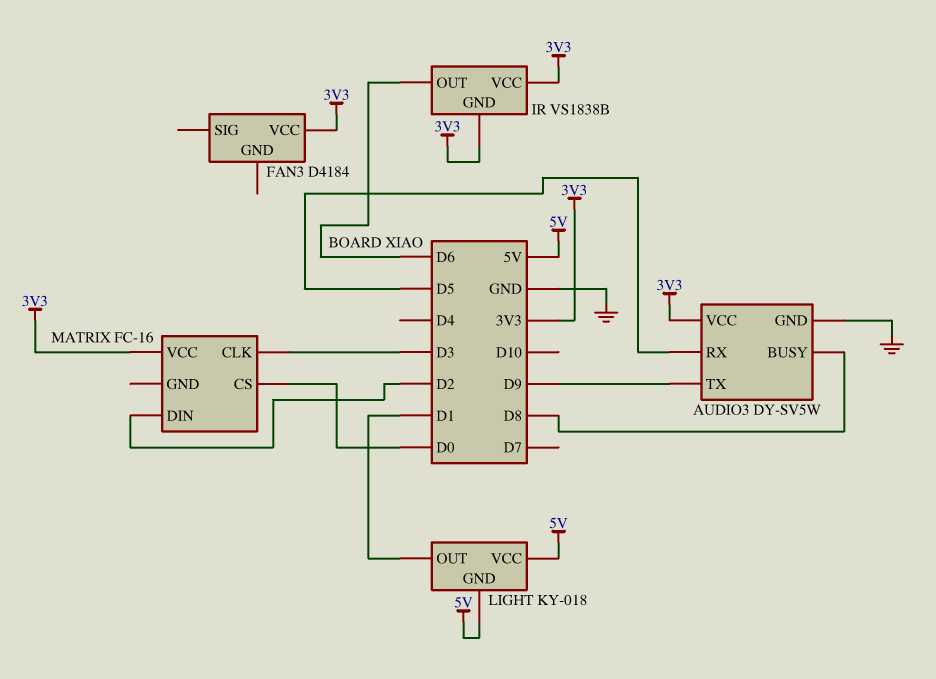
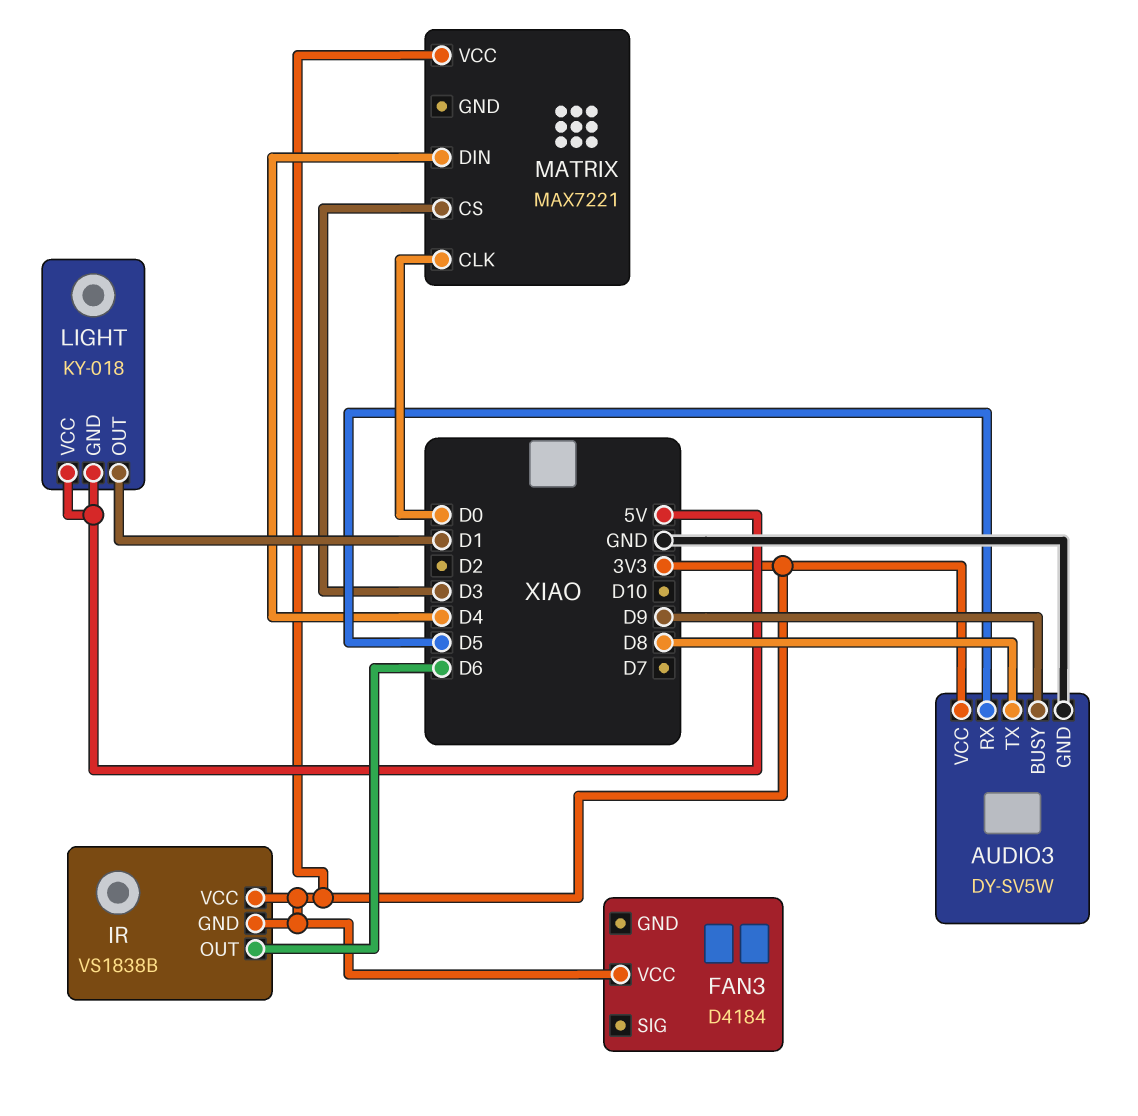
AUDIO3 pin BUSY: D8 -> D9
AUDIO3 pin TX: D9 -> D8
MATRIX: FC-16 -> MAX7221
MATRIX pin CLK: D3 -> D0
MATRIX pin CS: D0 -> D3
MATRIX pin DIN: D2 -> D4

